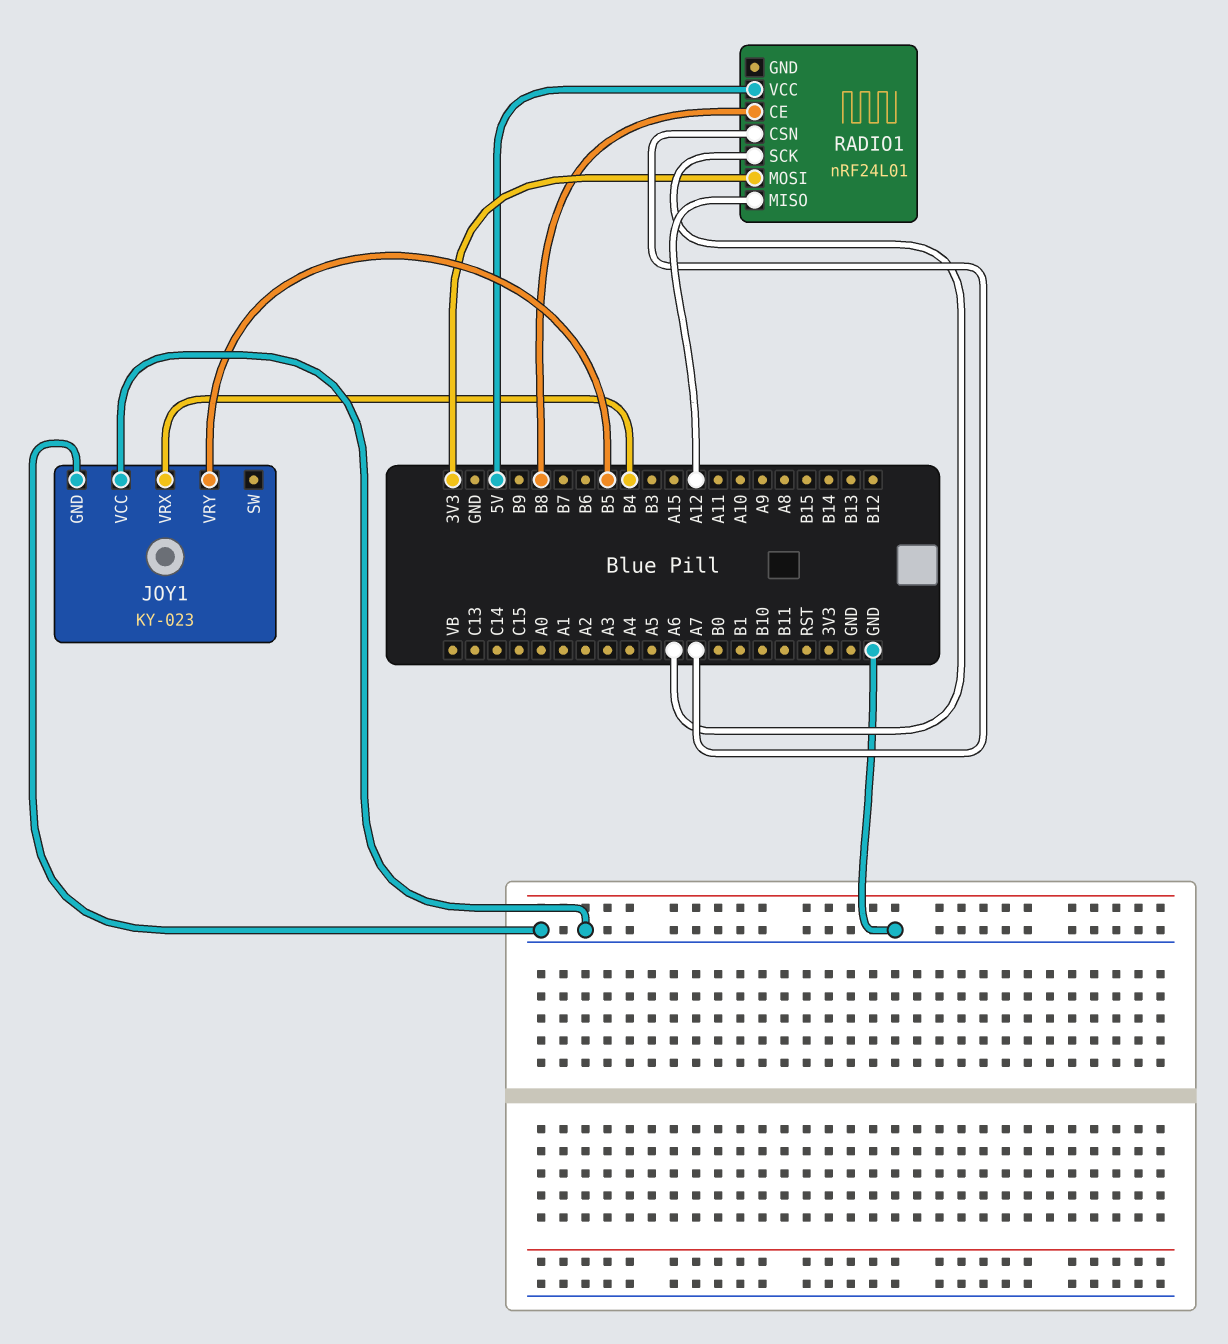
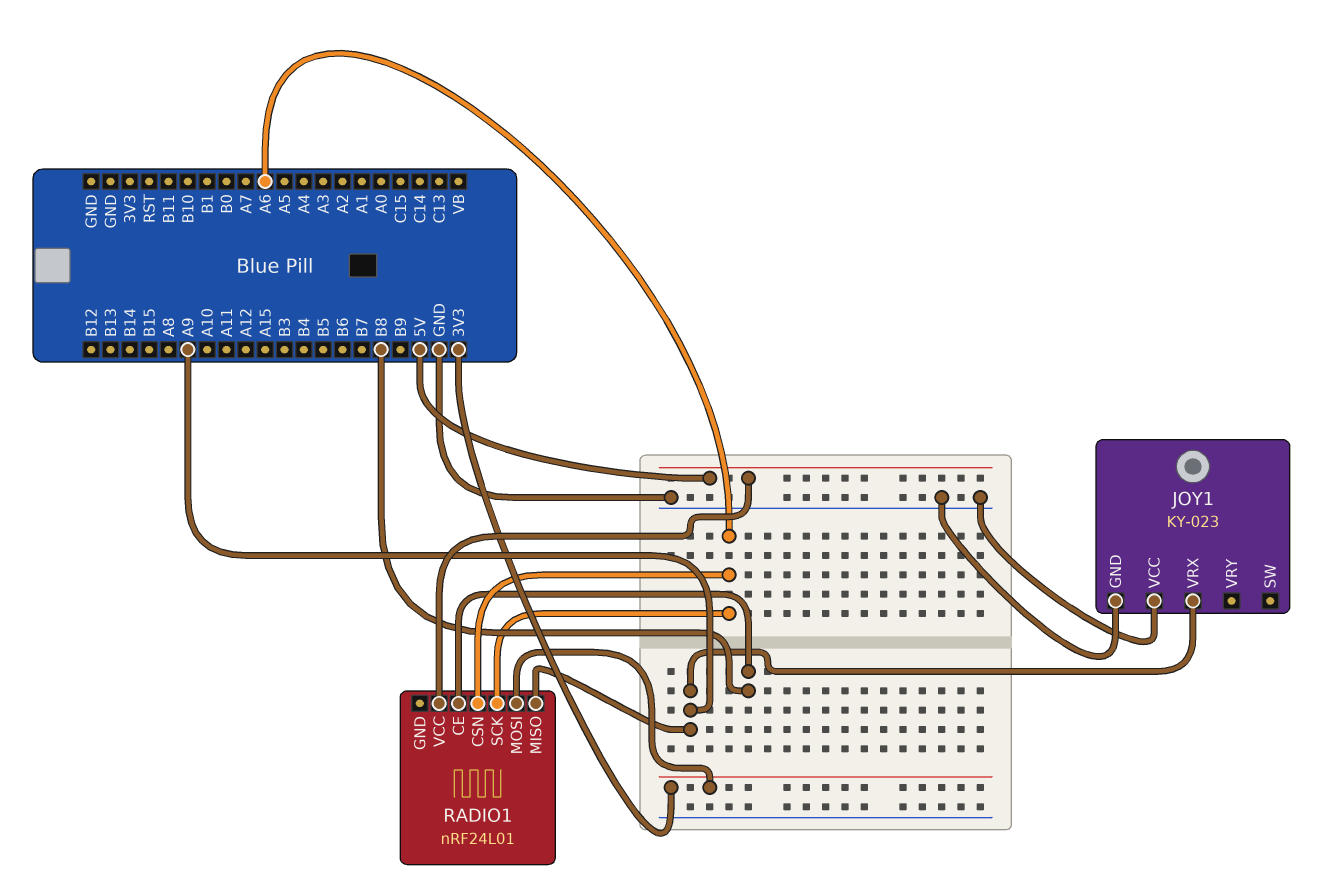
JOY1 pin VRX: B4 -> A9
JOY1 pin VRY: B5 -> none
RADIO1 pin CSN: A7 -> A6
RADIO1 pin MISO: A12 -> A9

